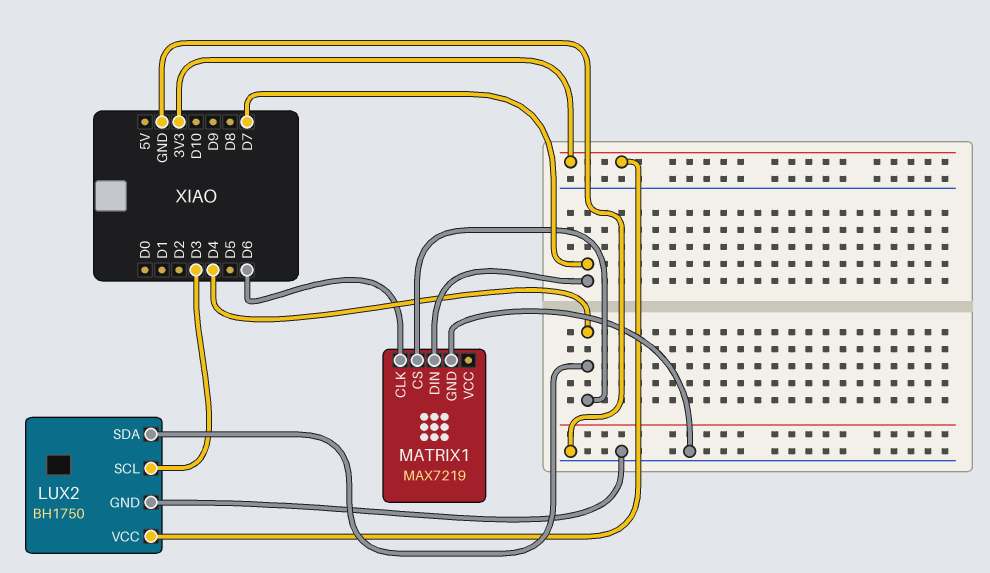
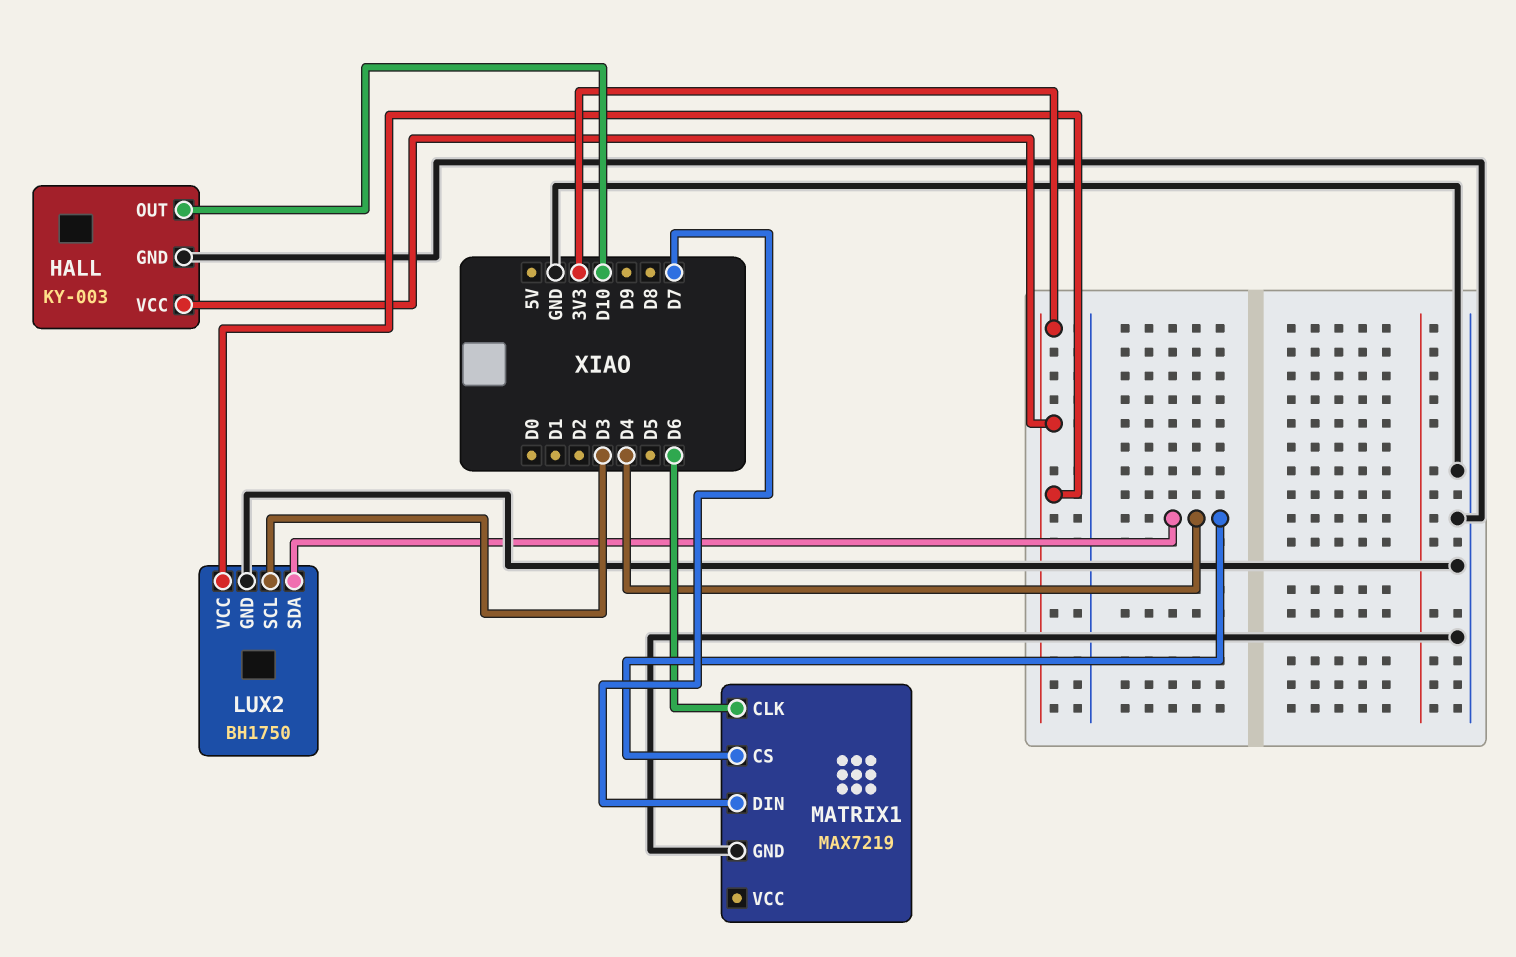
HALL: none -> KY-003
HALL pin GND: none -> GND
HALL pin OUT: none -> D10
HALL pin VCC: none -> 3V3

